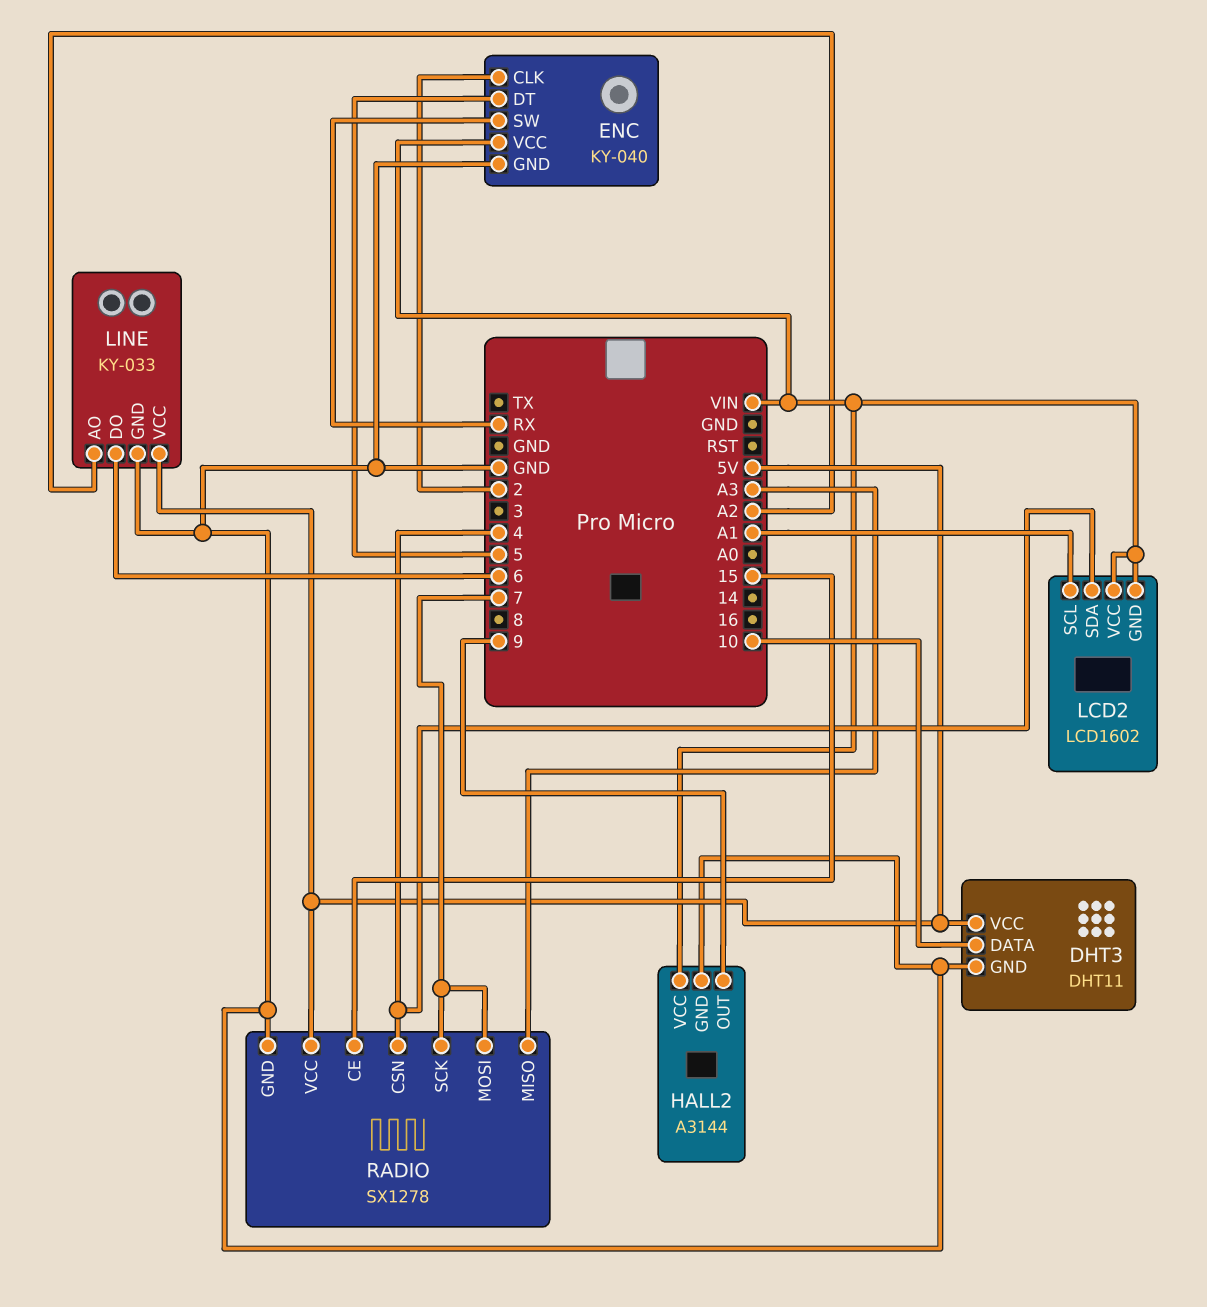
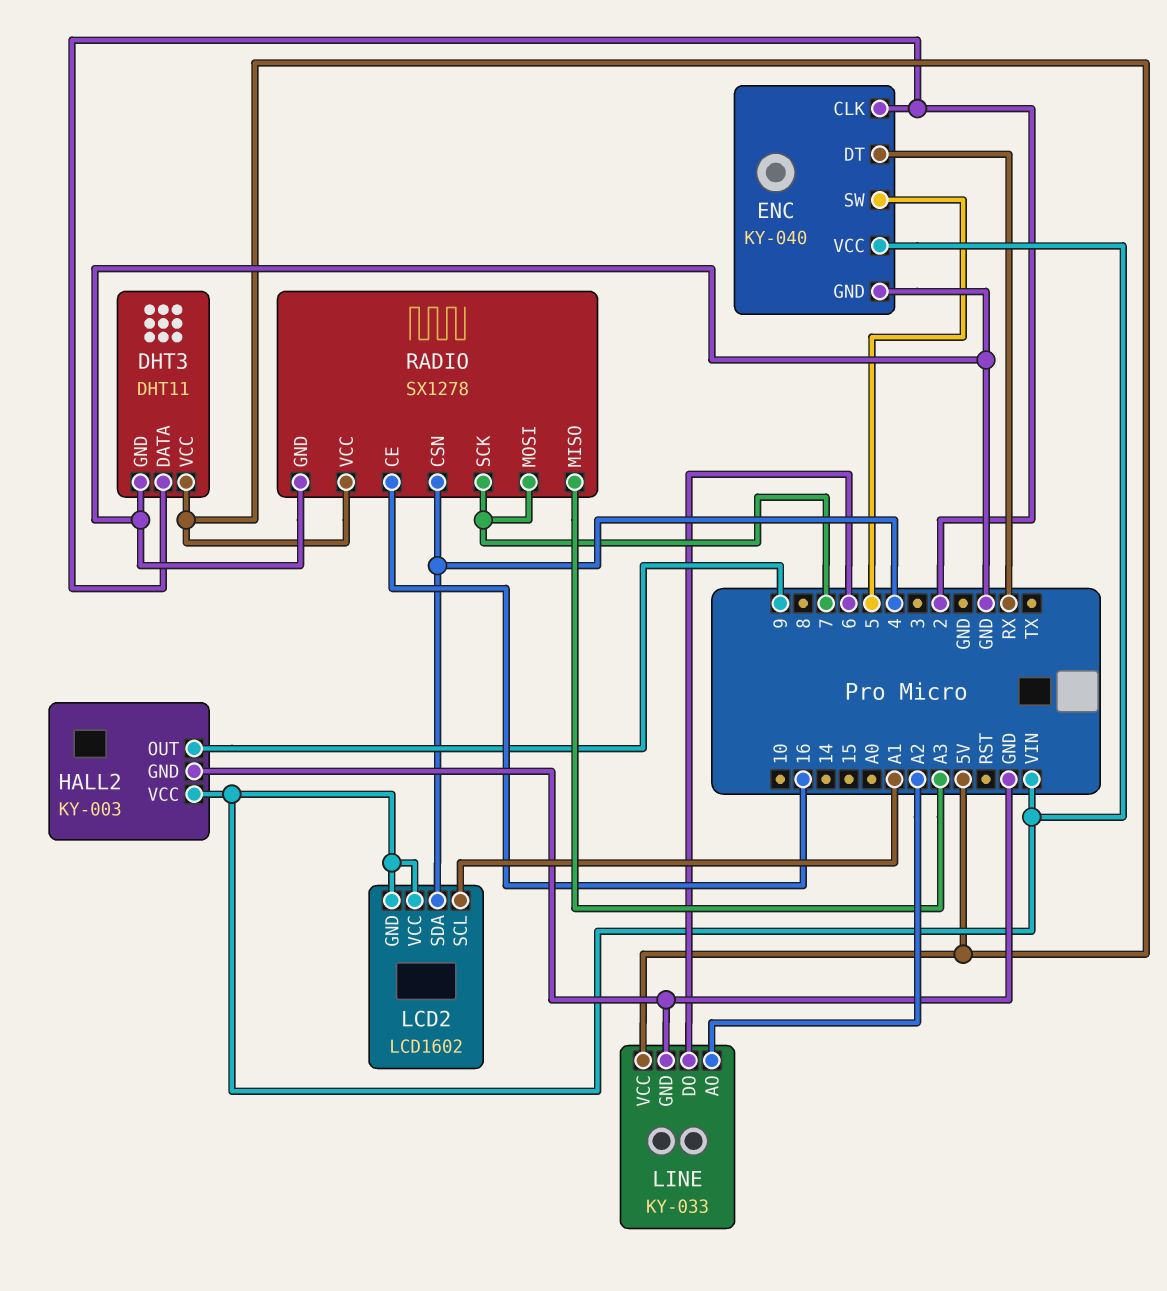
DHT3 pin DATA: 10 -> 2
ENC pin DT: 5 -> RX
ENC pin SW: RX -> 5
HALL2: A3144 -> KY-003
RADIO pin CE: 15 -> 16

